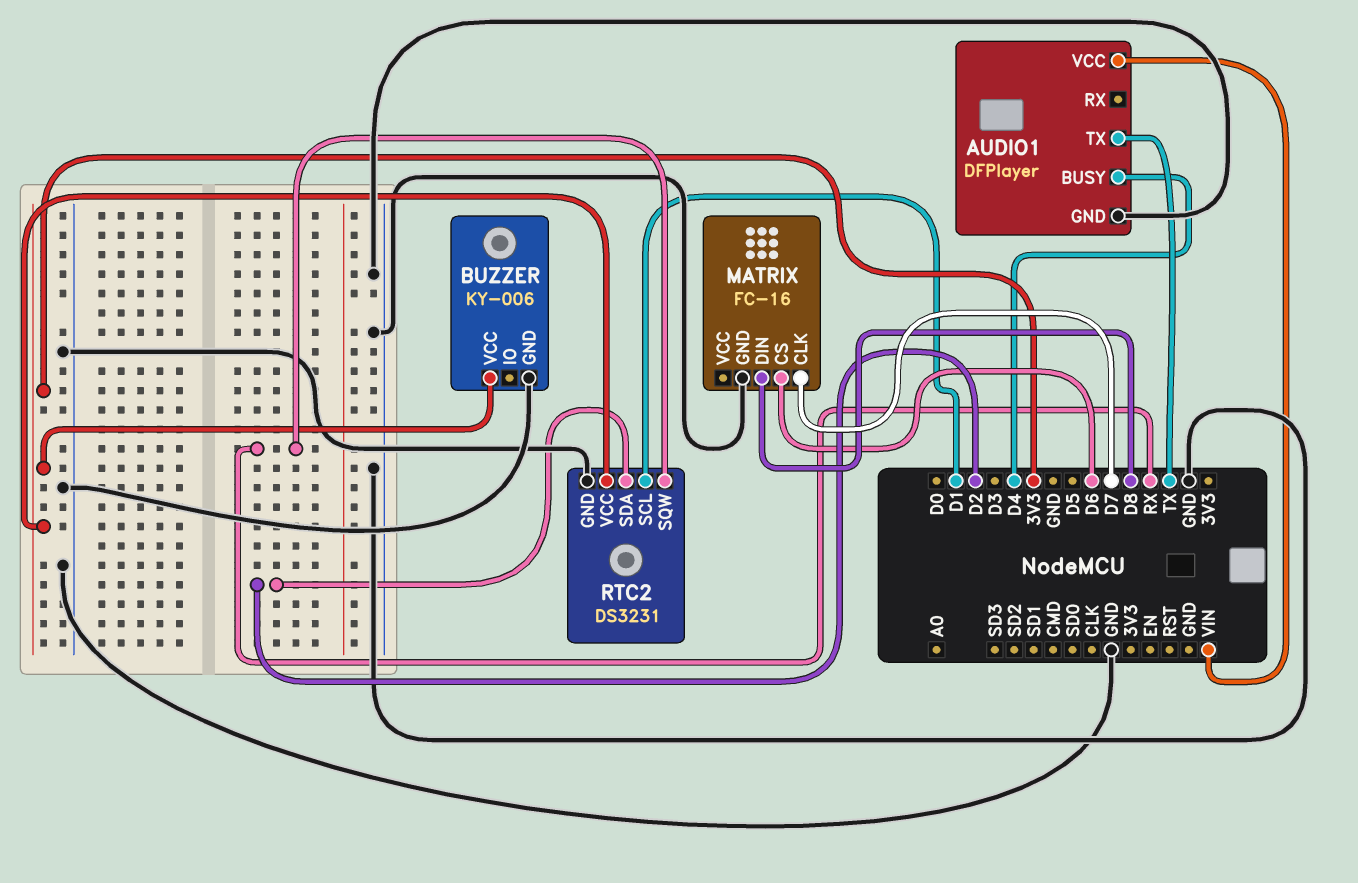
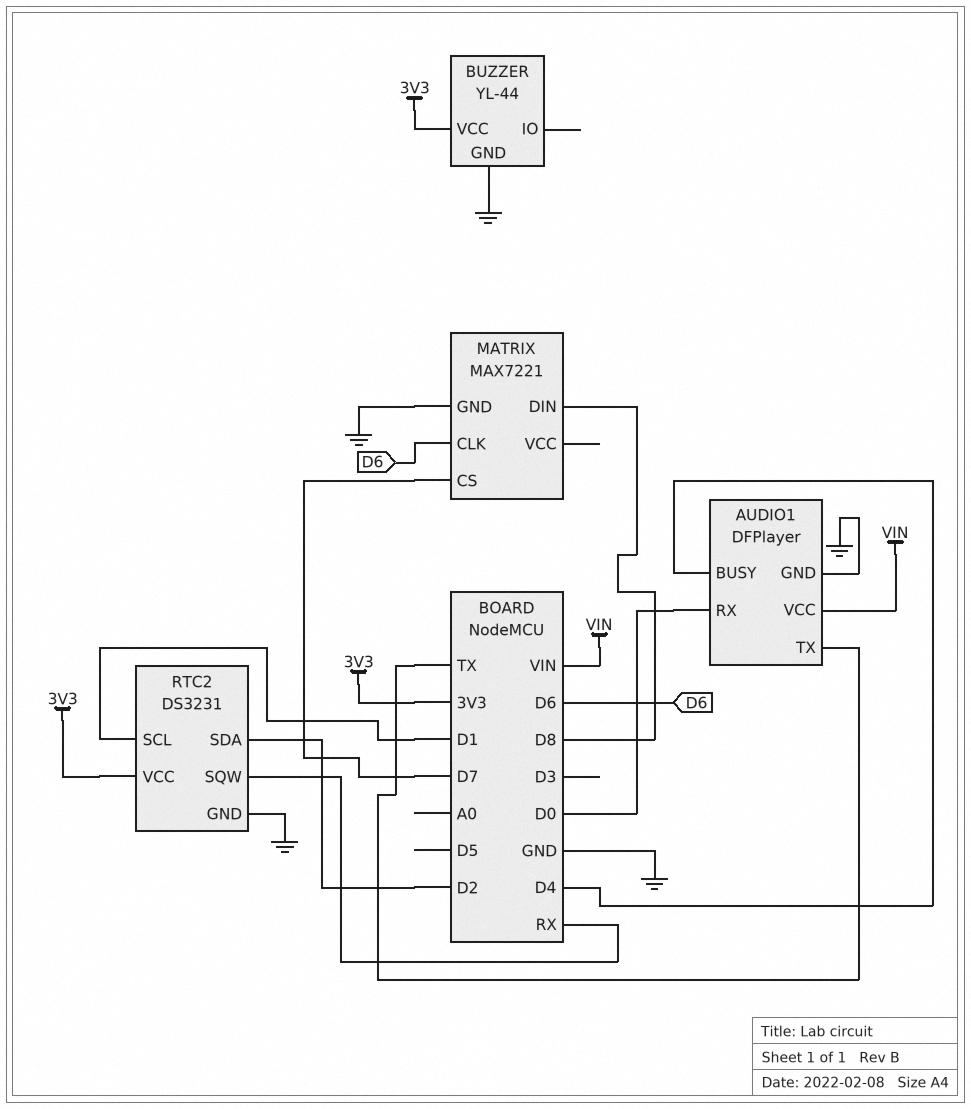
AUDIO1 pin RX: none -> D0
BUZZER: KY-006 -> YL-44
MATRIX: FC-16 -> MAX7221
MATRIX pin CLK: D7 -> D6
MATRIX pin CS: D6 -> D7

